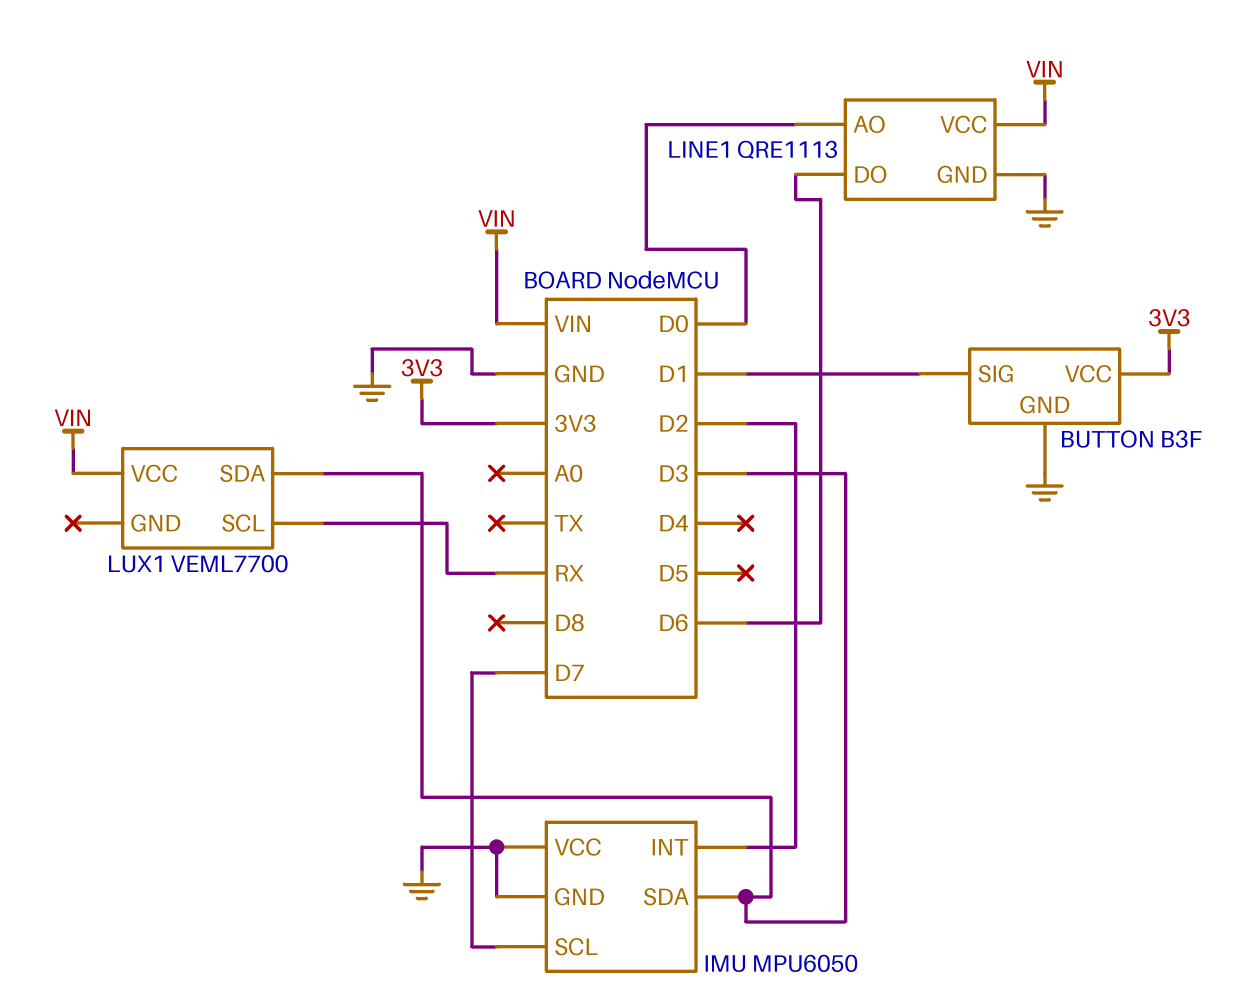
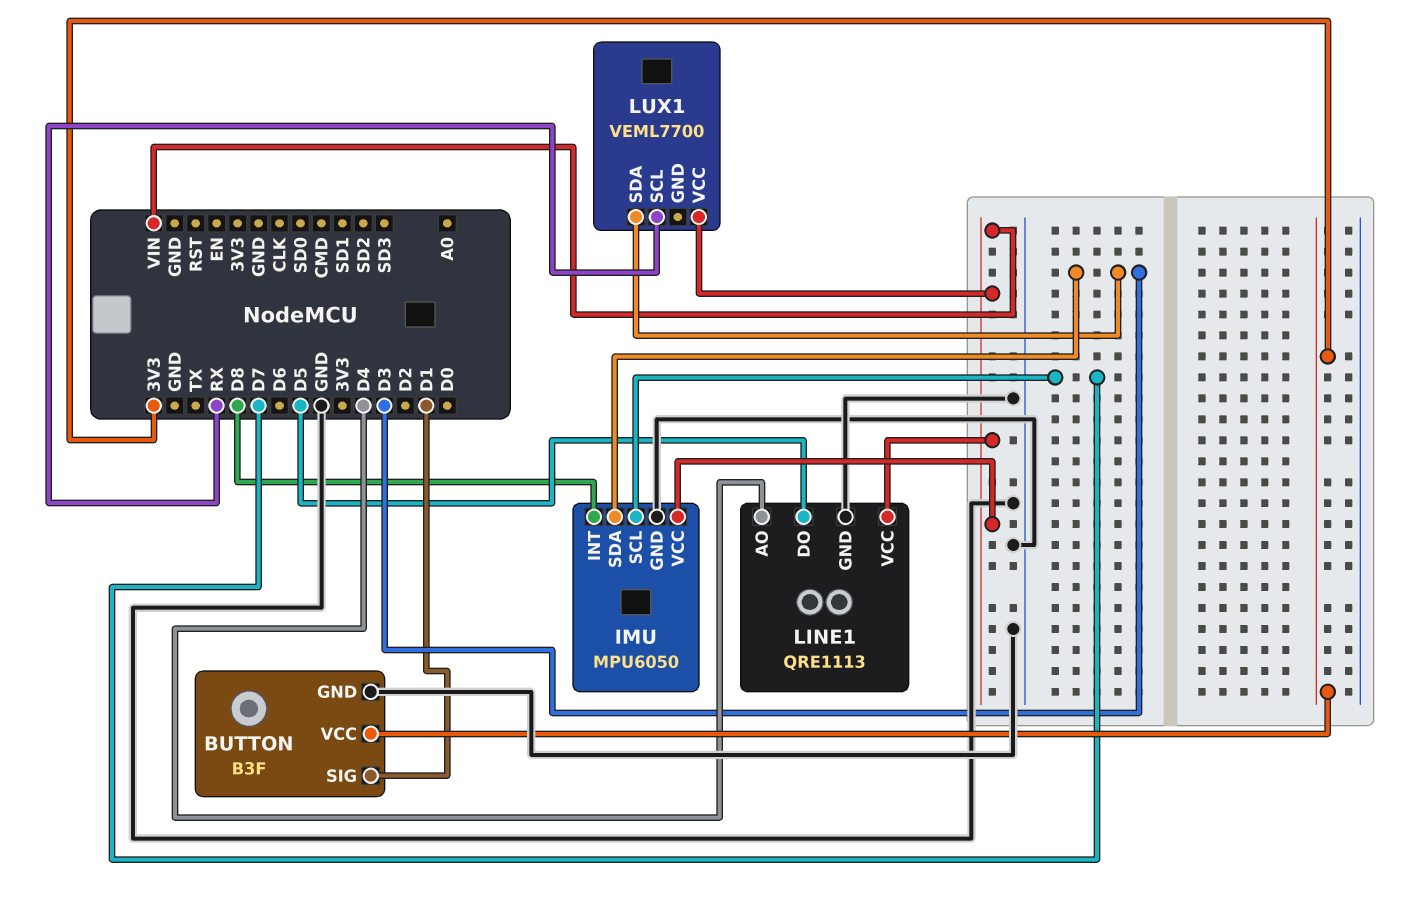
IMU pin INT: D2 -> D8
IMU pin VCC: GND -> VIN
LINE1 pin AO: D0 -> D4
LINE1 pin DO: D6 -> D5

